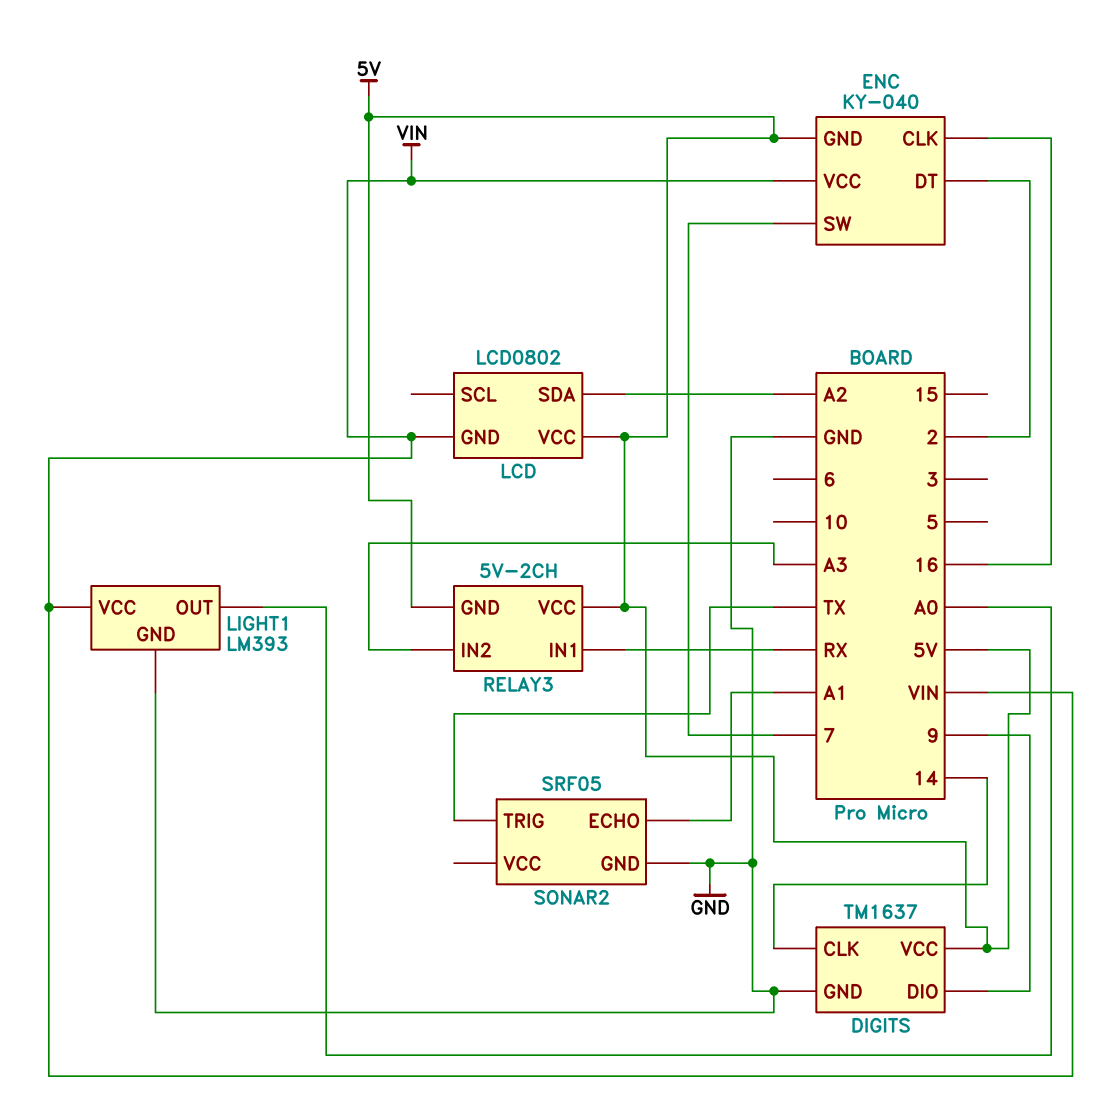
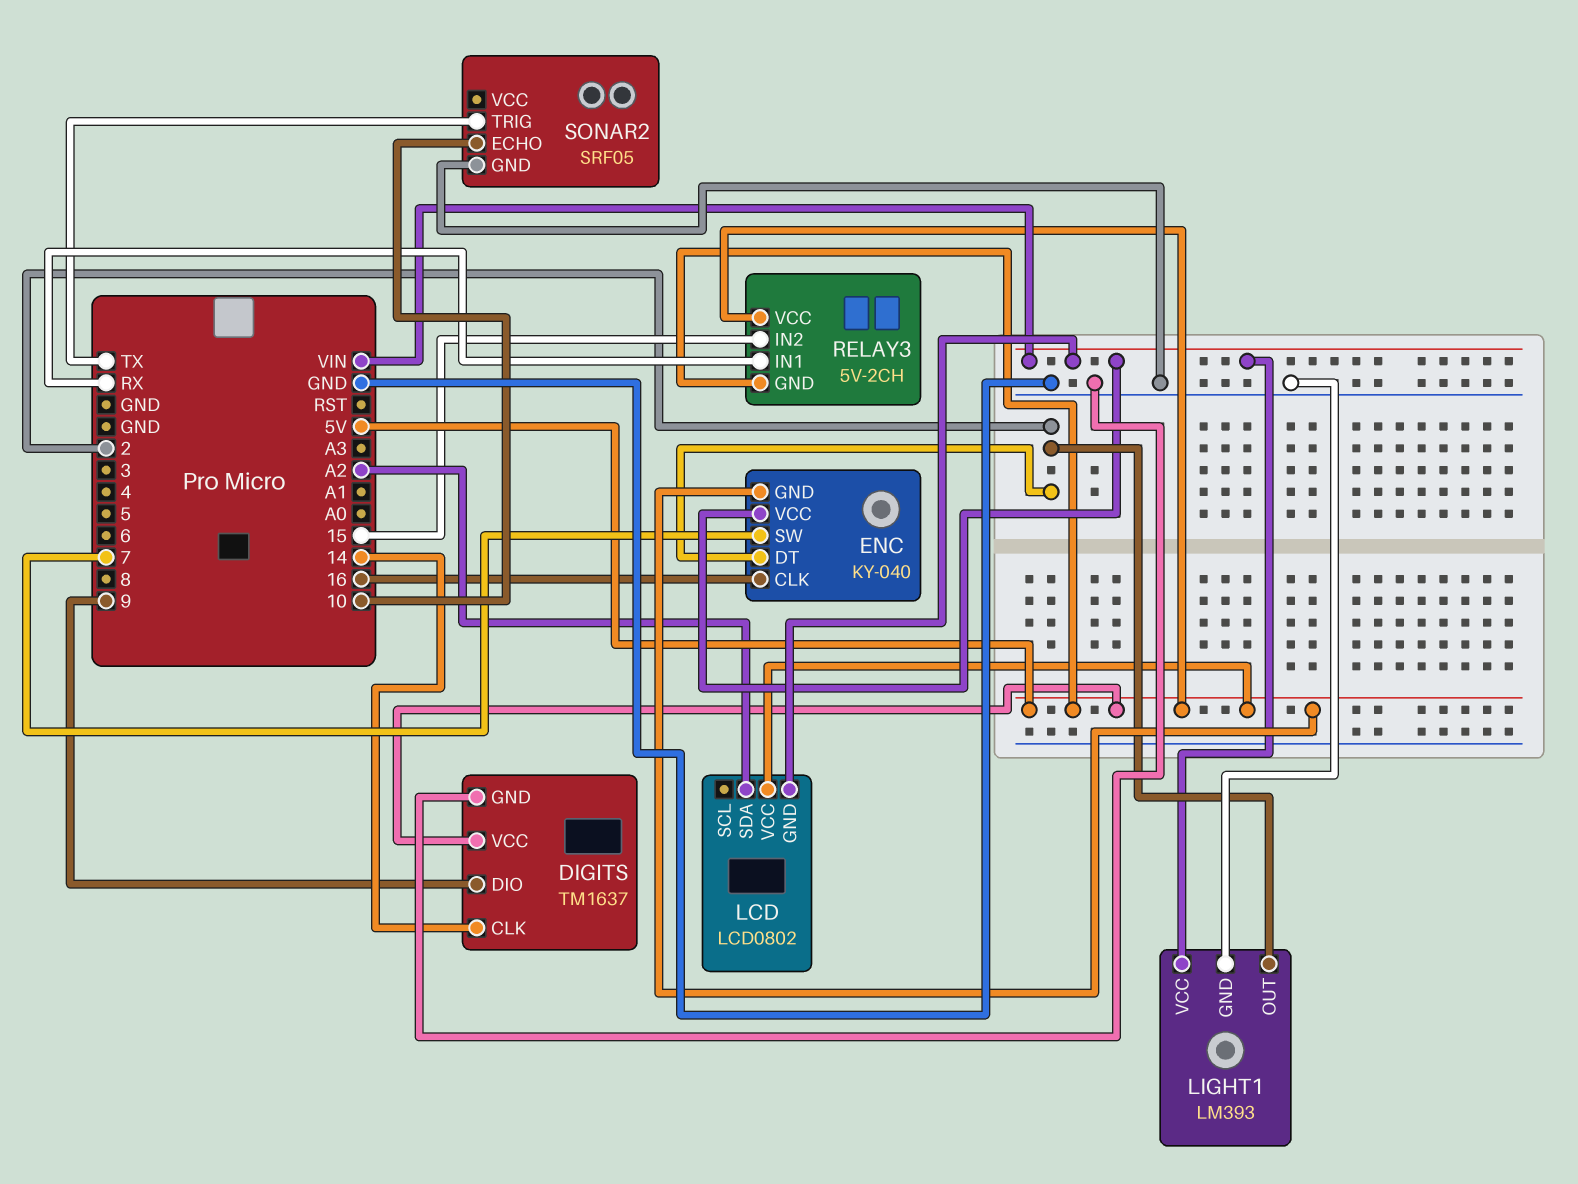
LIGHT1 pin OUT: A0 -> 2
RELAY3 pin IN2: A3 -> 15
SONAR2 pin ECHO: A1 -> 10

